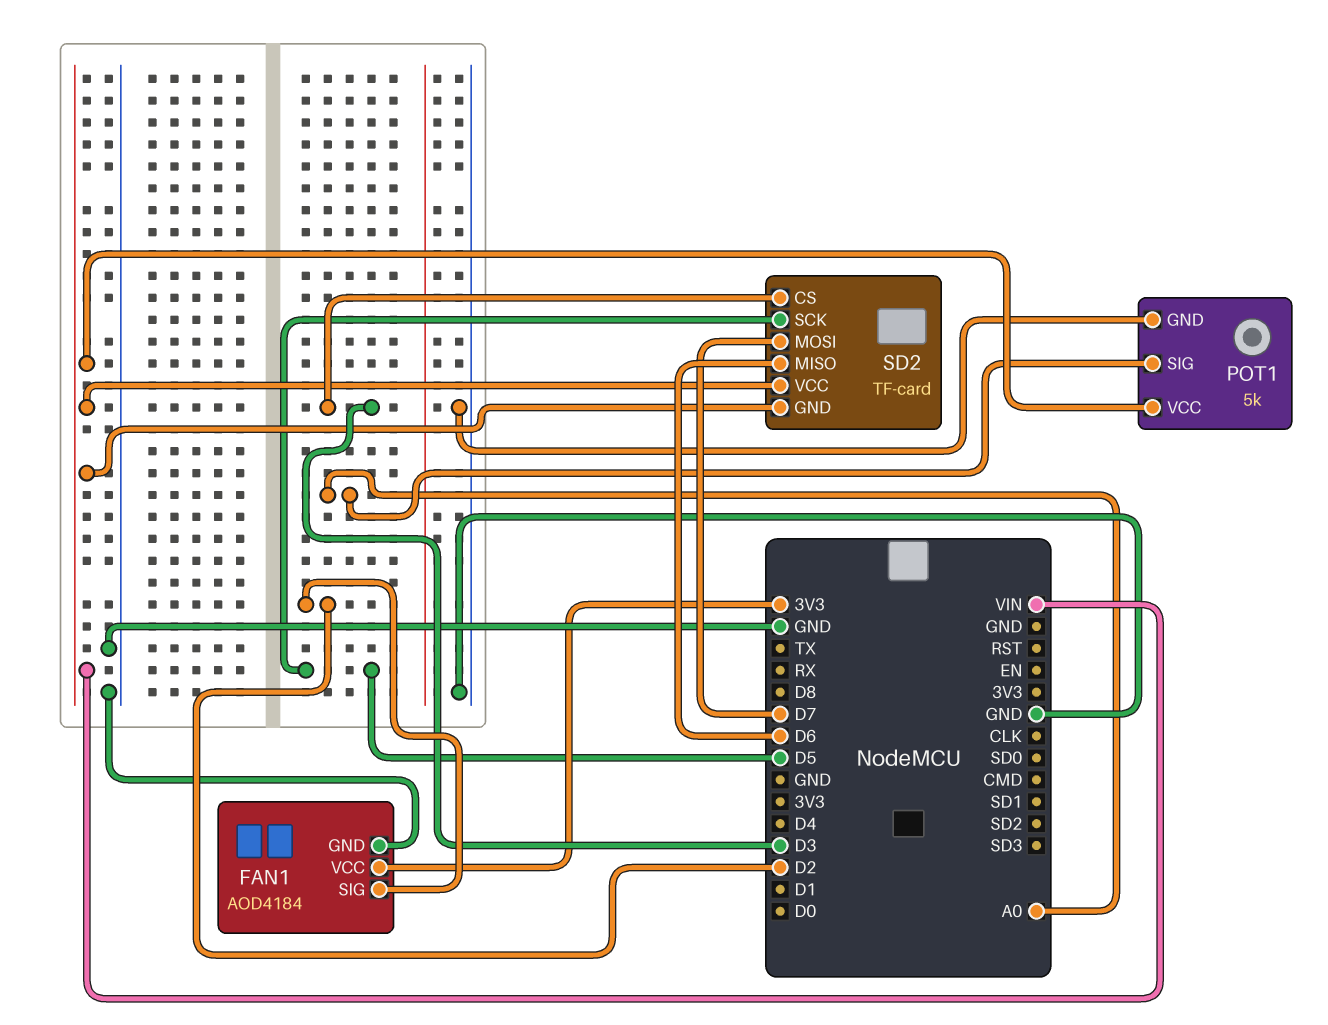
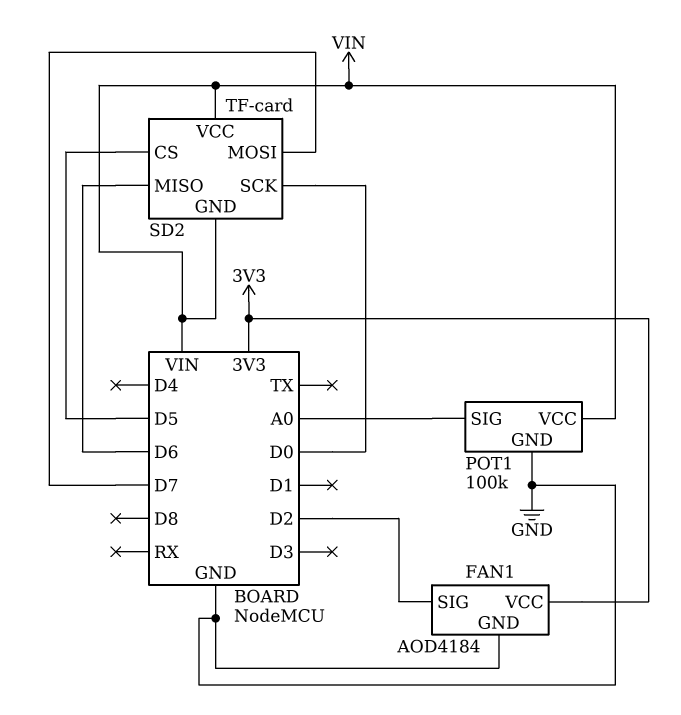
POT1: 5k -> 100k
SD2 pin CS: D3 -> D5
SD2 pin SCK: D5 -> D0

